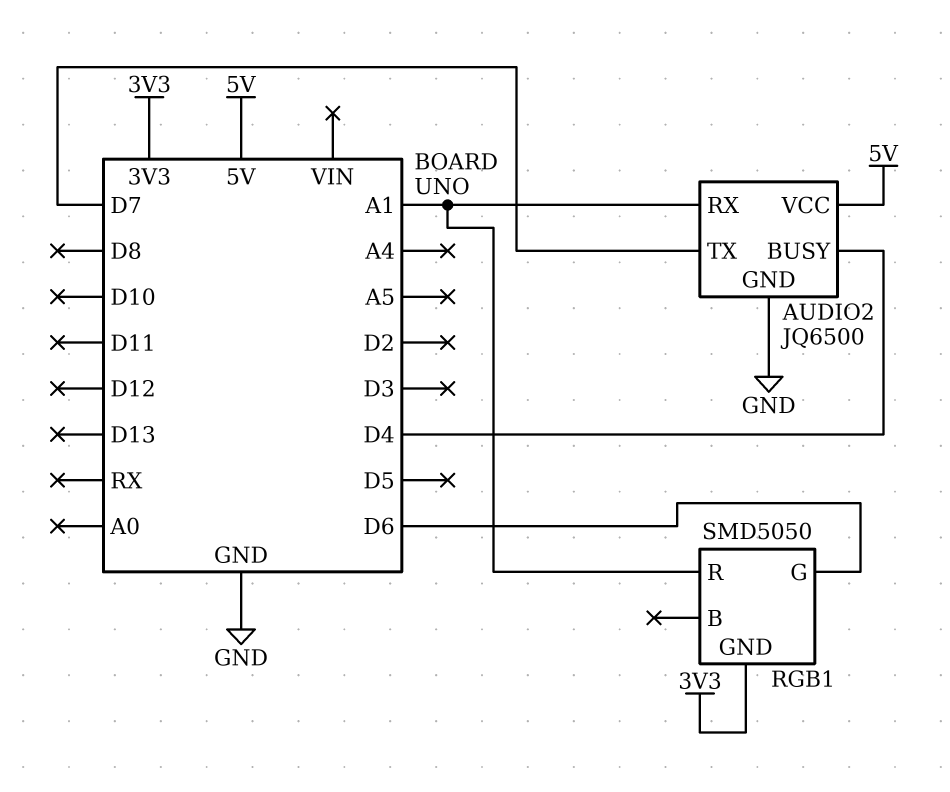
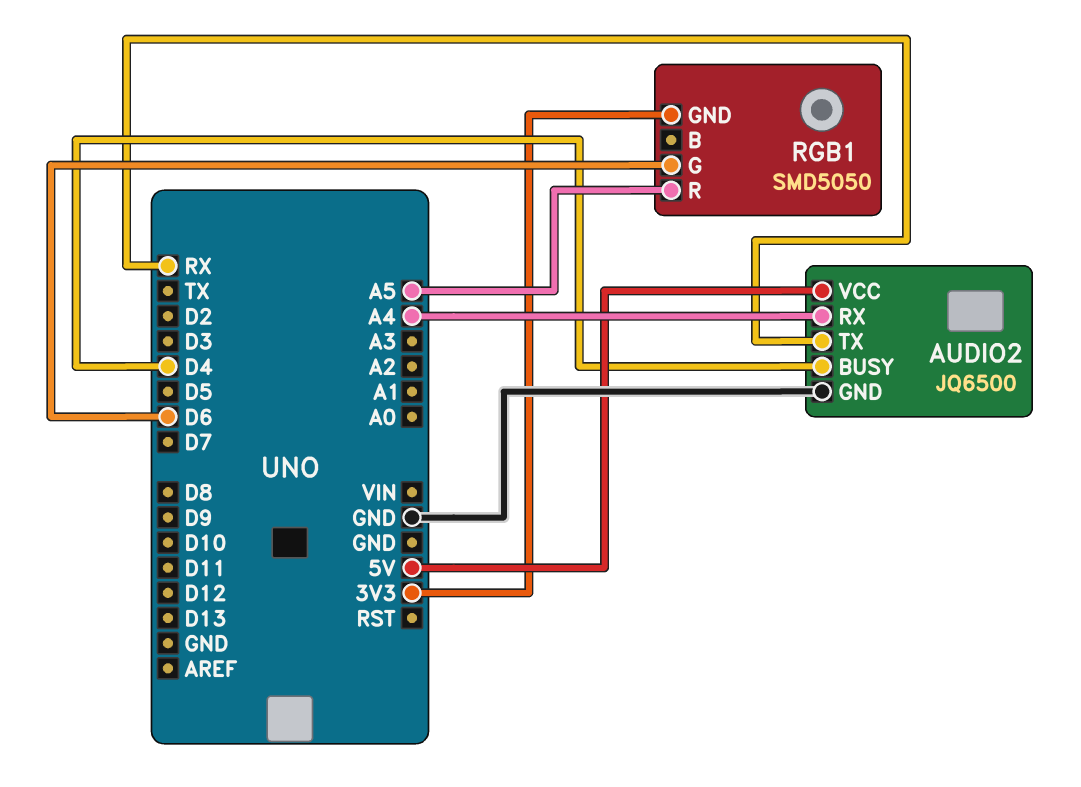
AUDIO2 pin RX: A1 -> A4
AUDIO2 pin TX: D7 -> RX
RGB1 pin R: A1 -> A5

